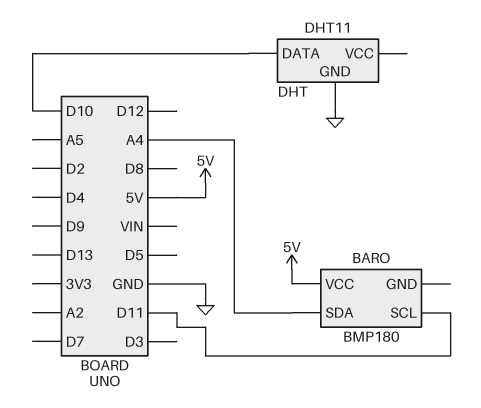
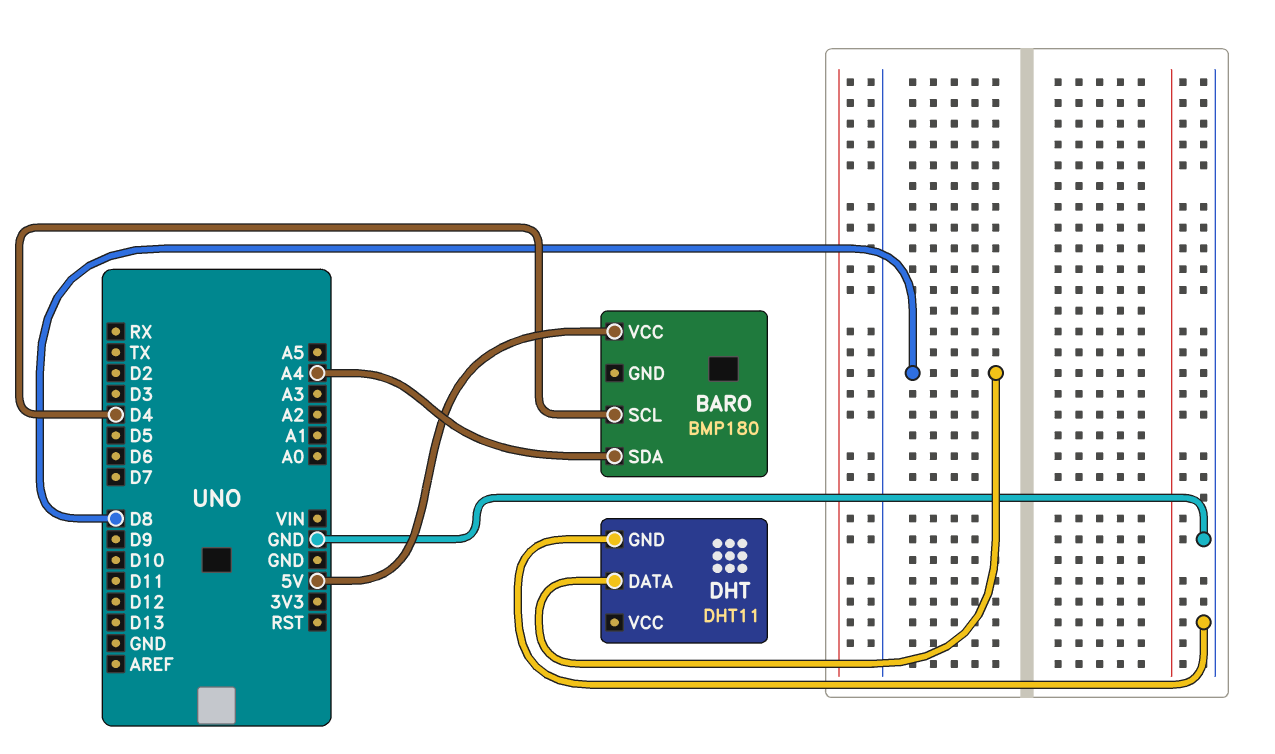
BARO pin SCL: D11 -> D4
DHT pin DATA: D10 -> D8

